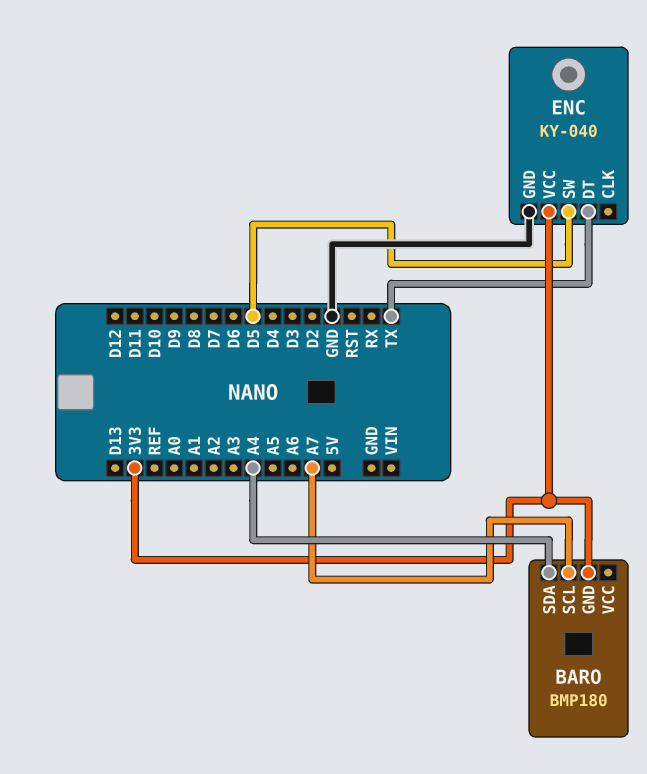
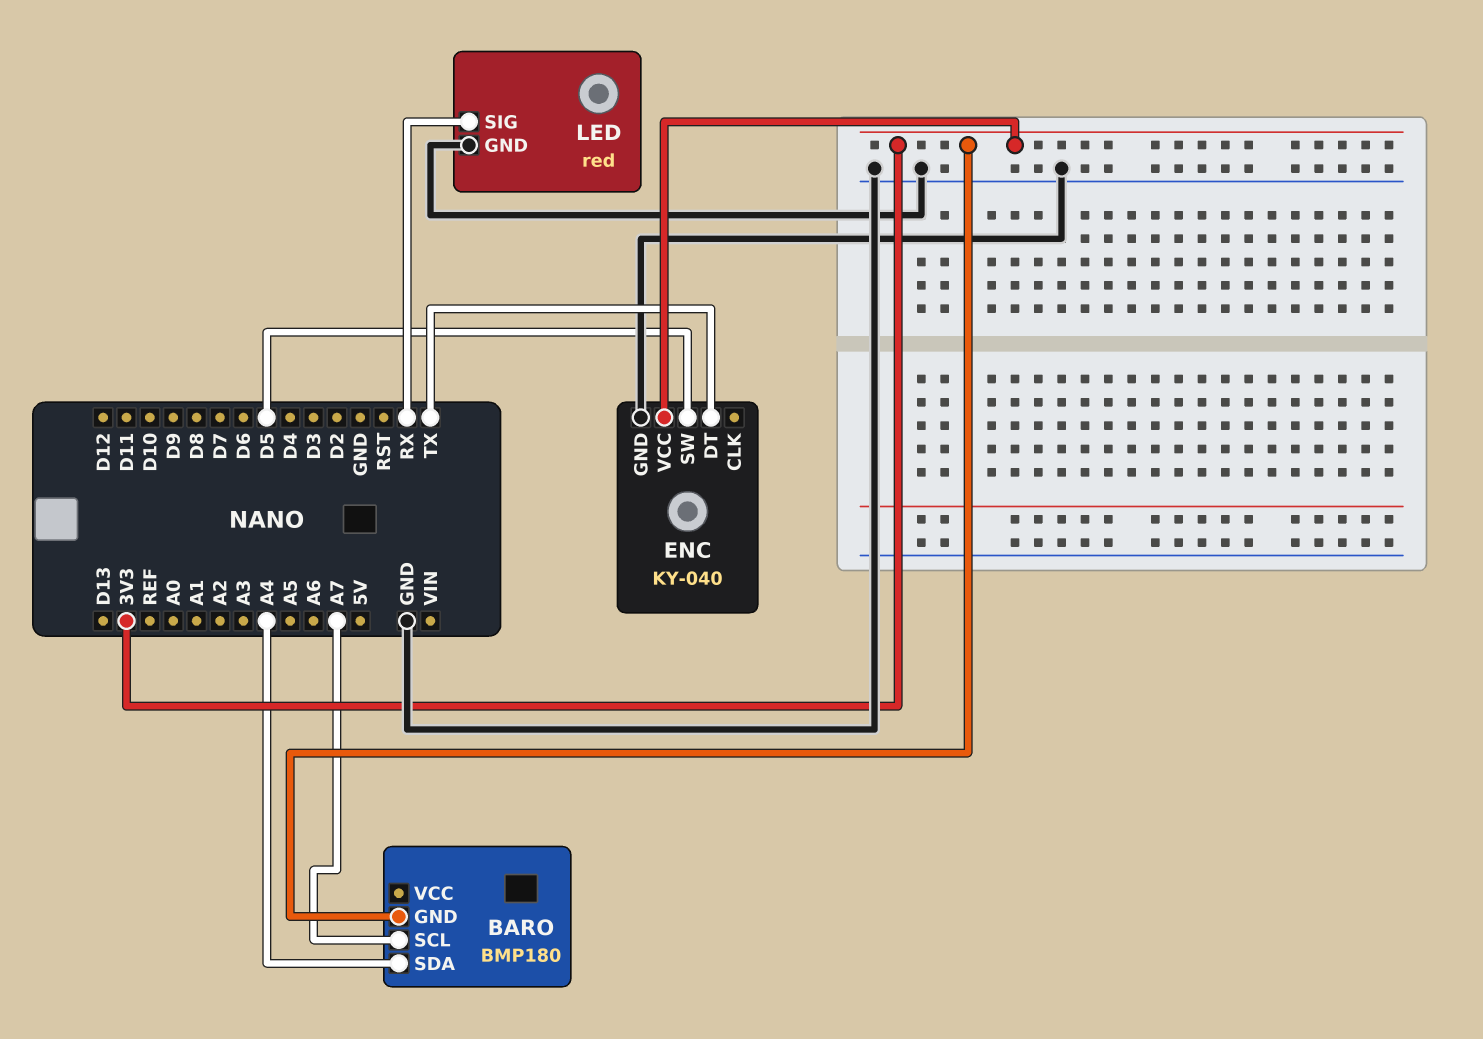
LED: none -> red
LED pin GND: none -> GND
LED pin SIG: none -> RX

